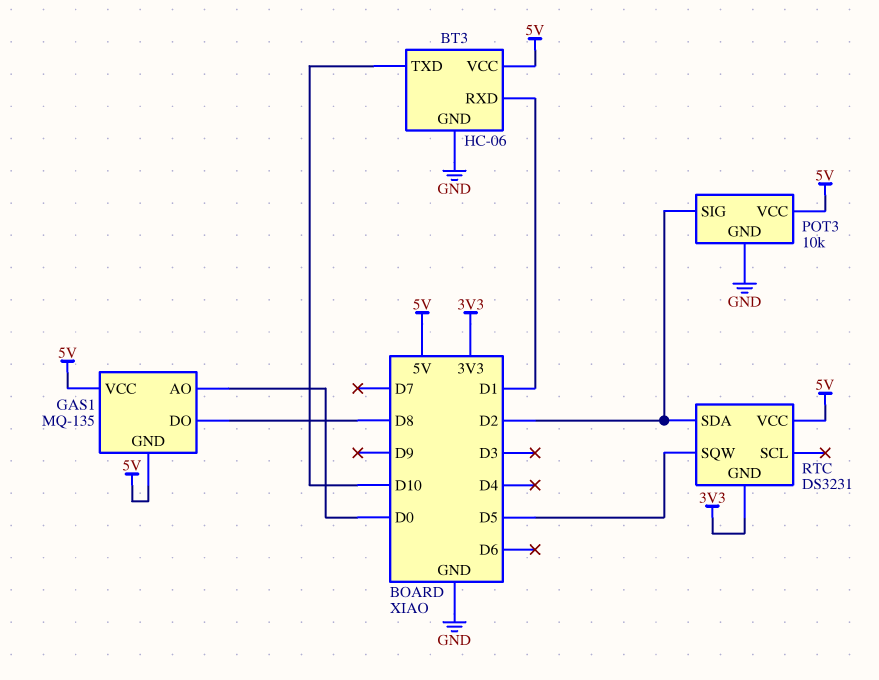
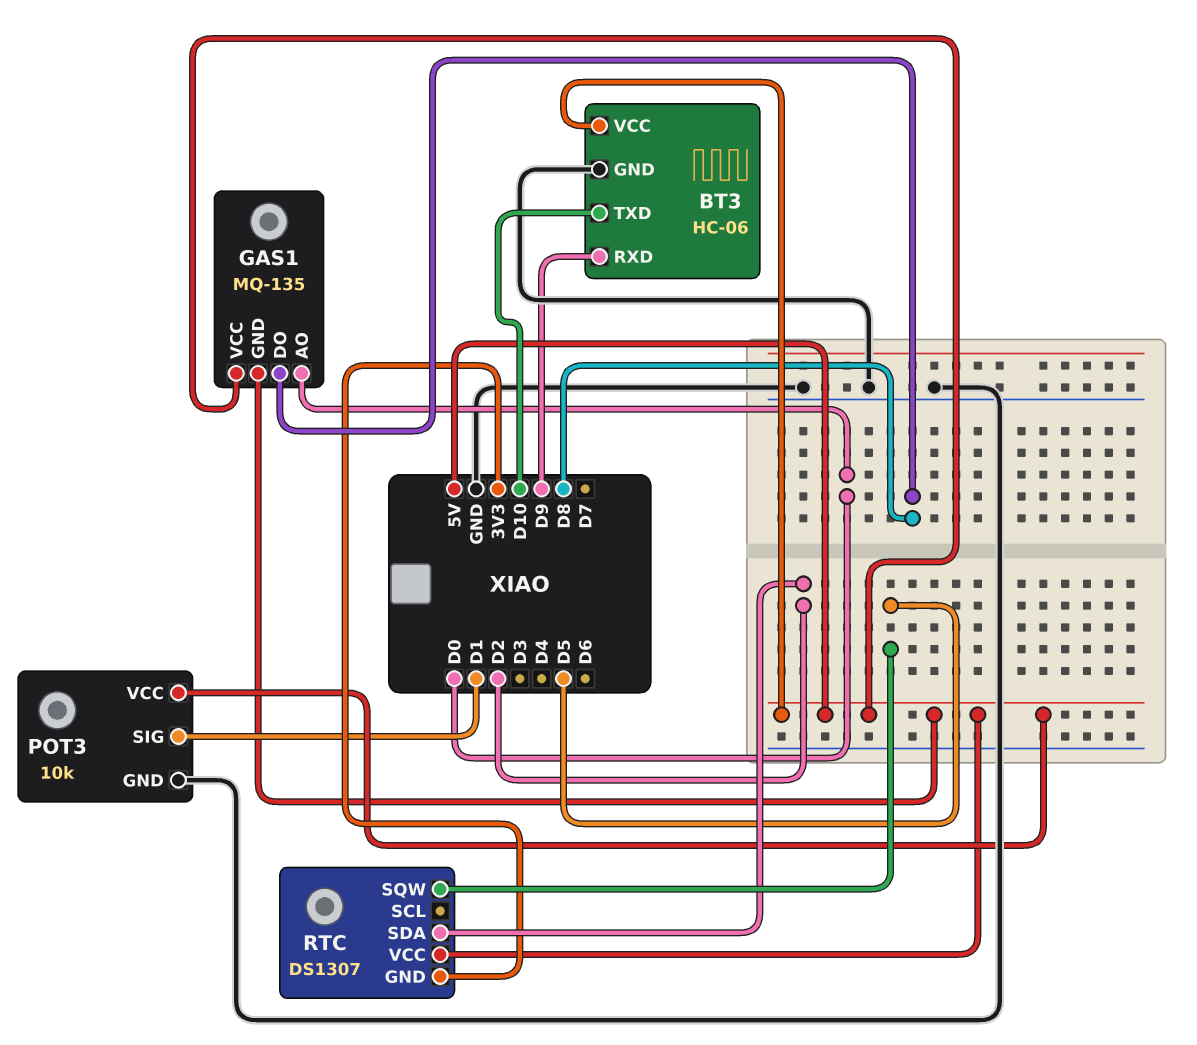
BT3 pin RXD: D1 -> D9
POT3 pin SIG: D2 -> D1
RTC: DS3231 -> DS1307

